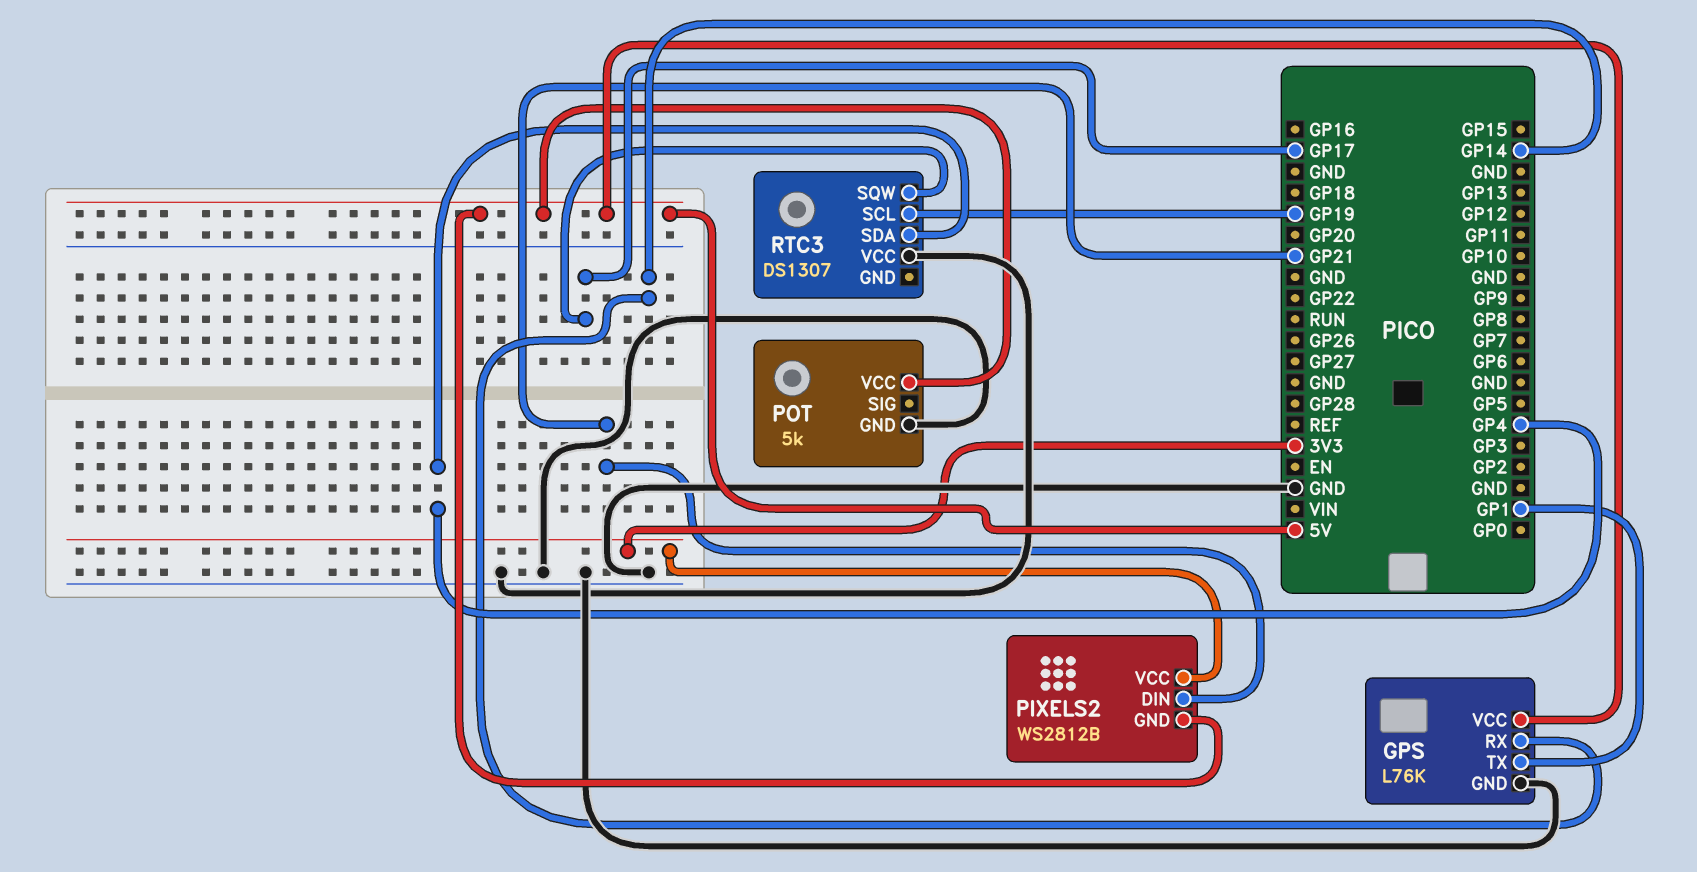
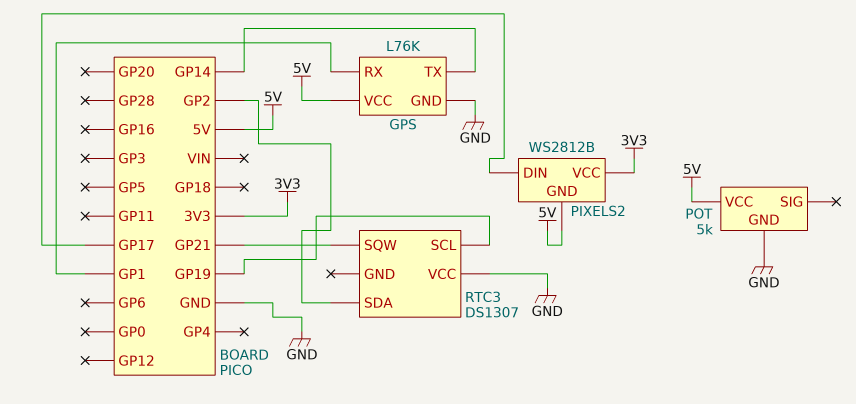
GPS pin RX: GP14 -> GP1
GPS pin TX: GP1 -> GP14
PIXELS2 pin DIN: GP21 -> GP17
RTC3 pin SDA: GP4 -> GP2
RTC3 pin SQW: GP17 -> GP21

